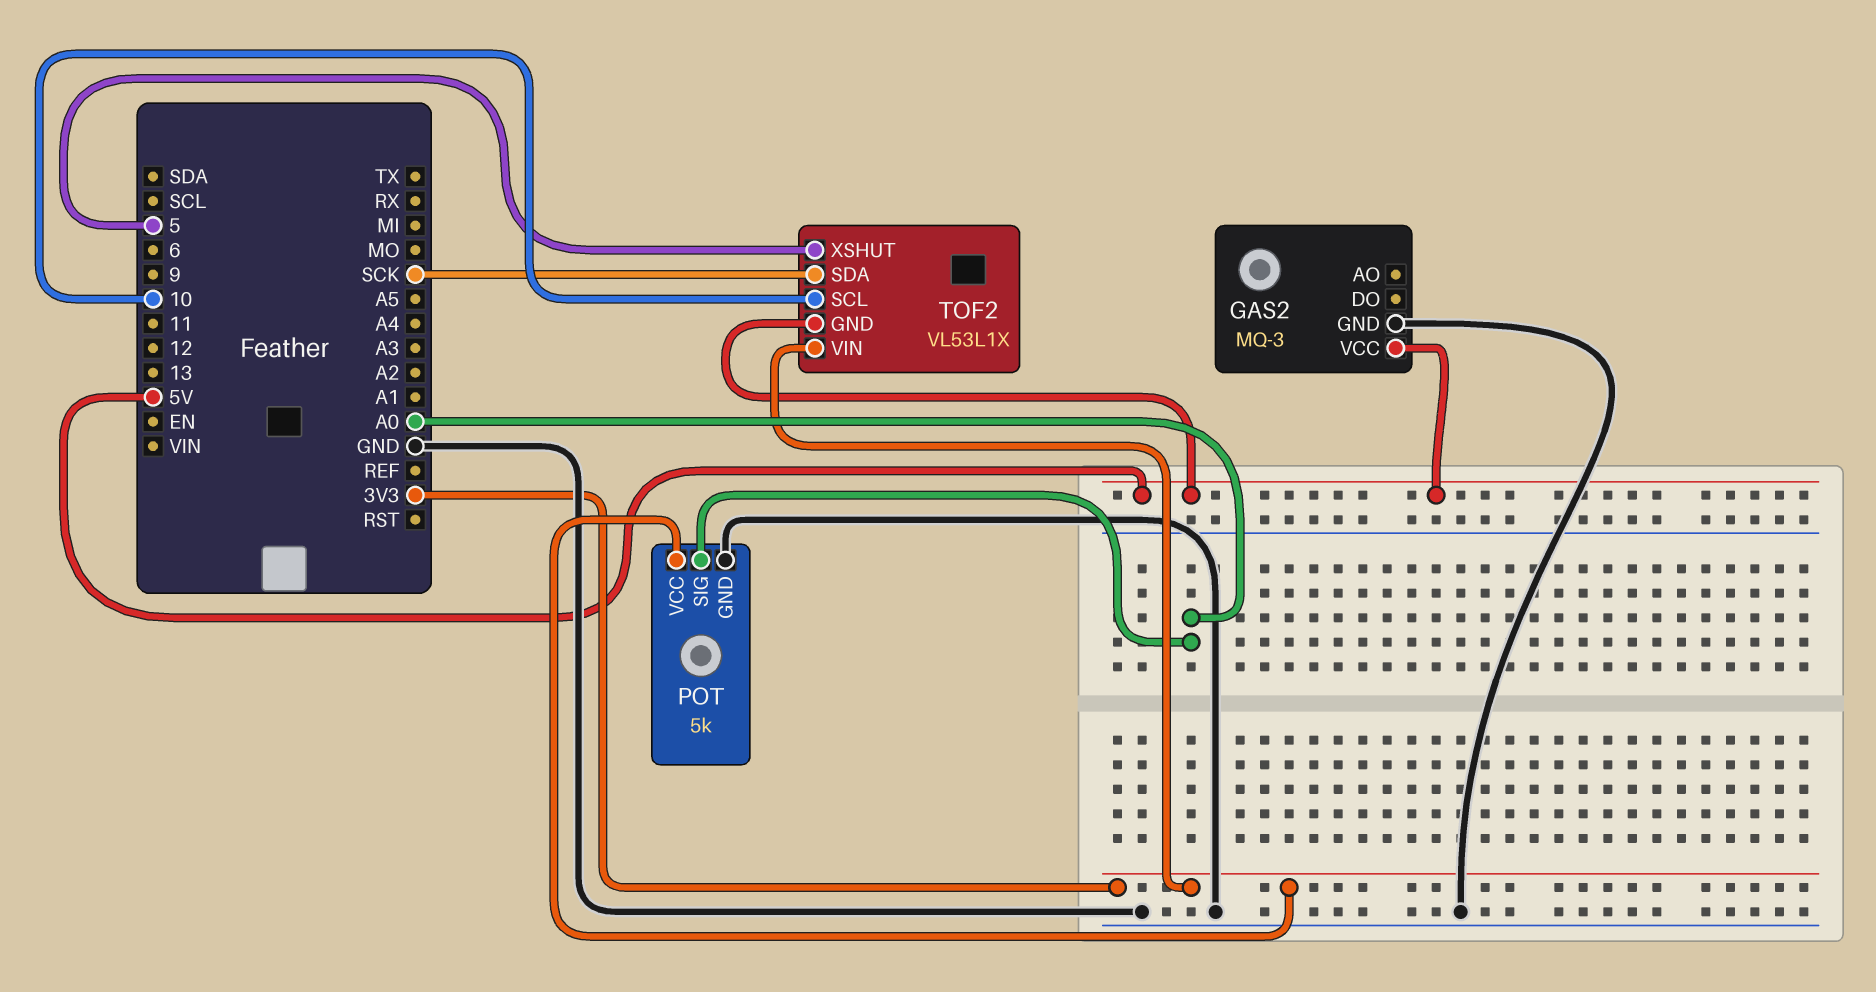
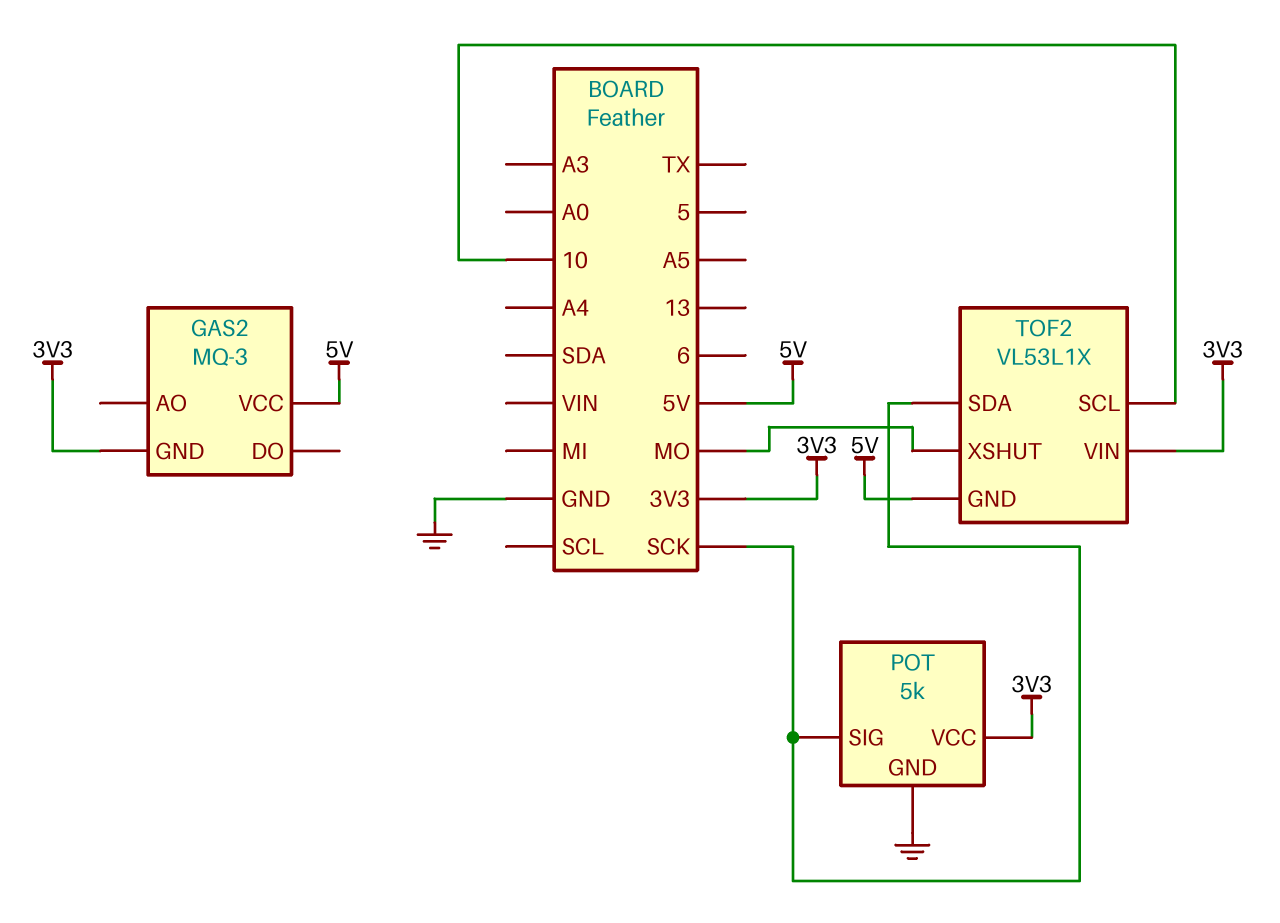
GAS2 pin GND: GND -> 3V3
POT pin SIG: A0 -> SCK
TOF2 pin XSHUT: 5 -> MO

